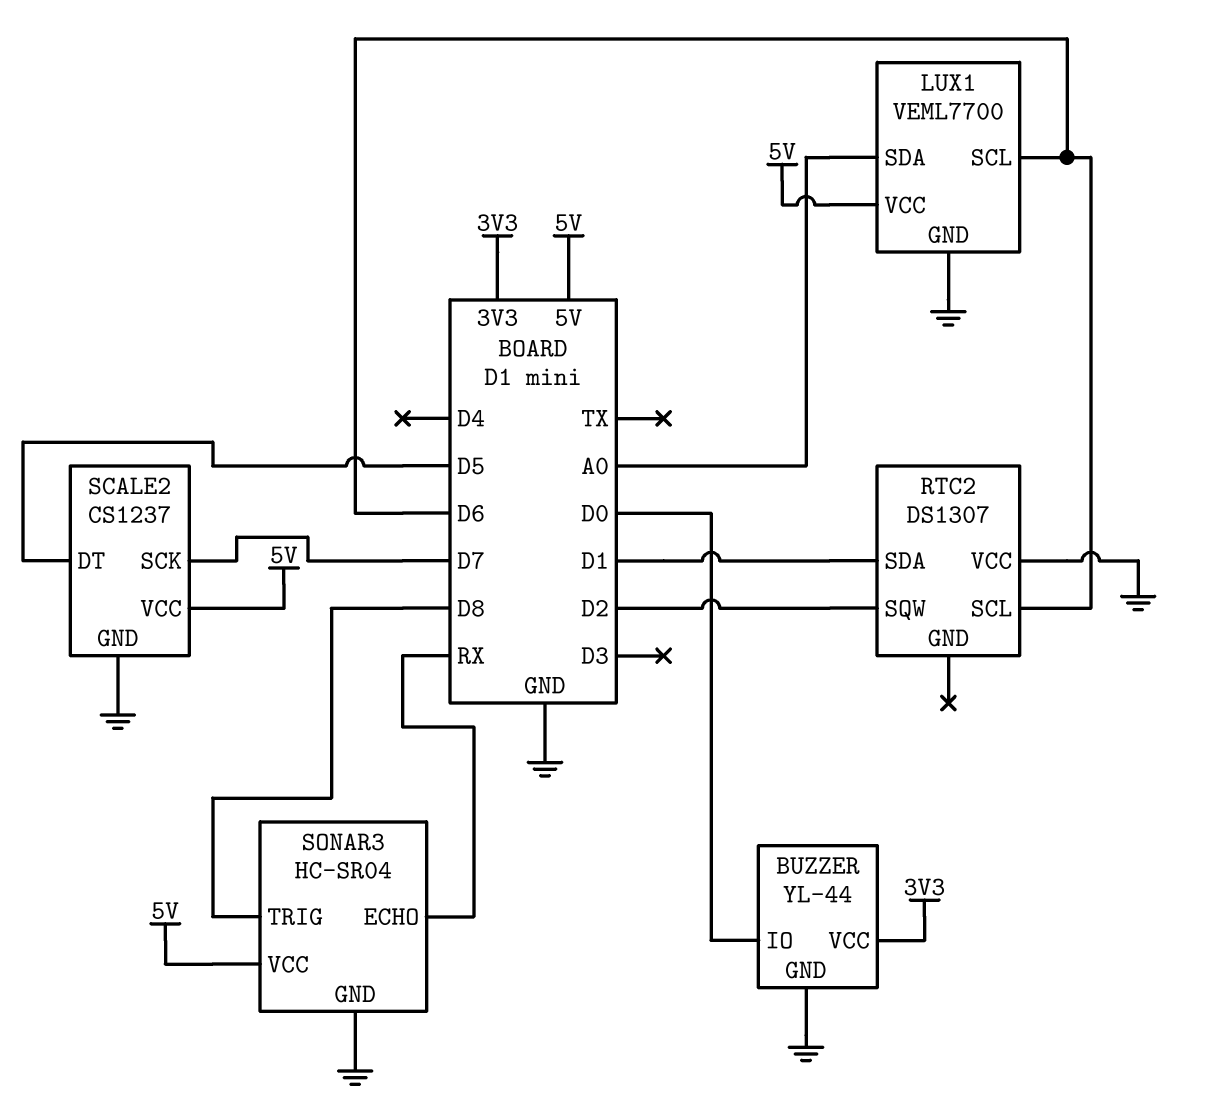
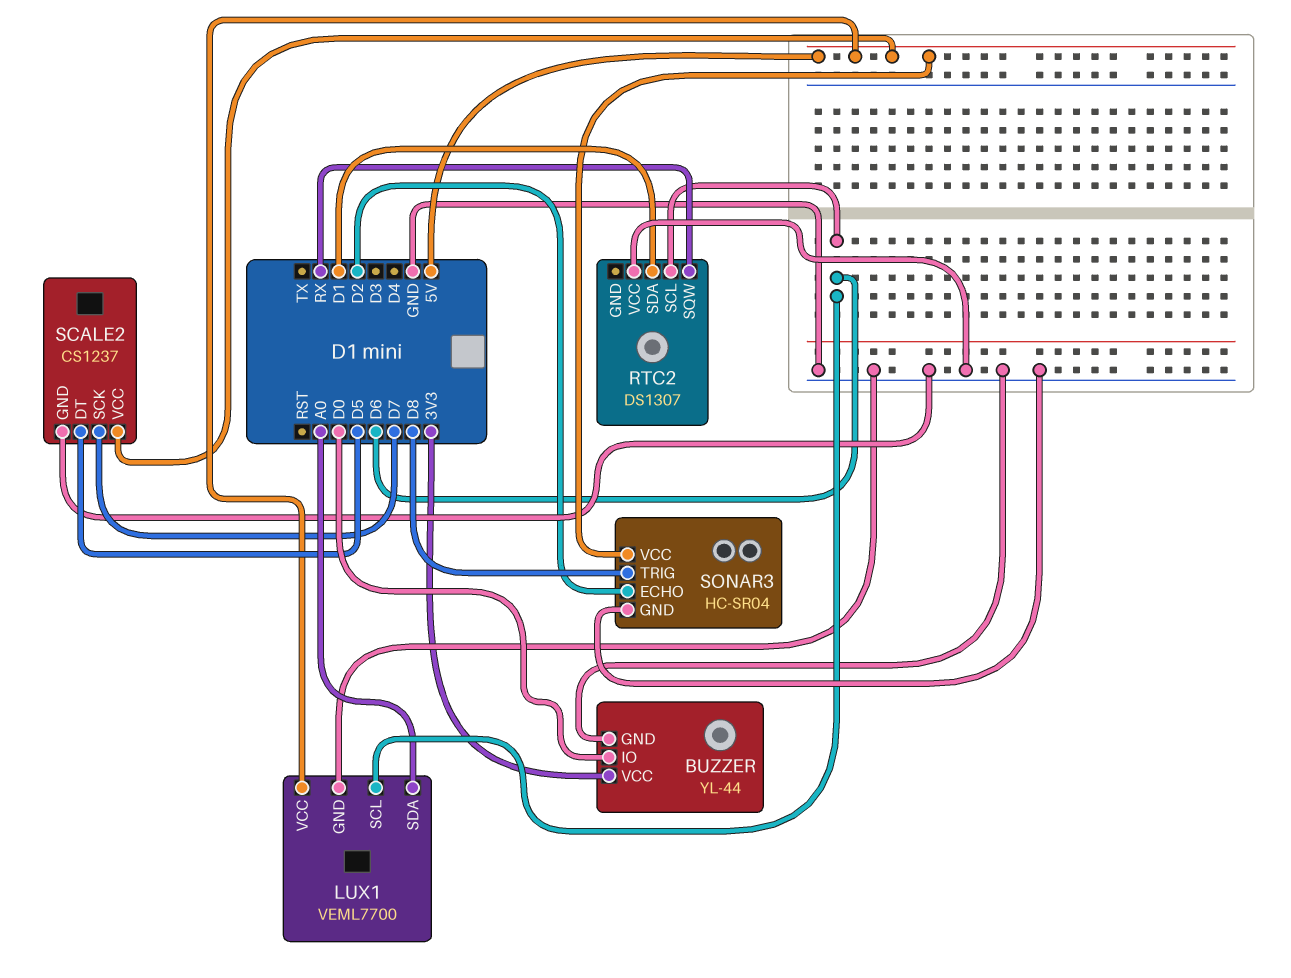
RTC2 pin SQW: D2 -> RX
SONAR3 pin ECHO: RX -> D2

